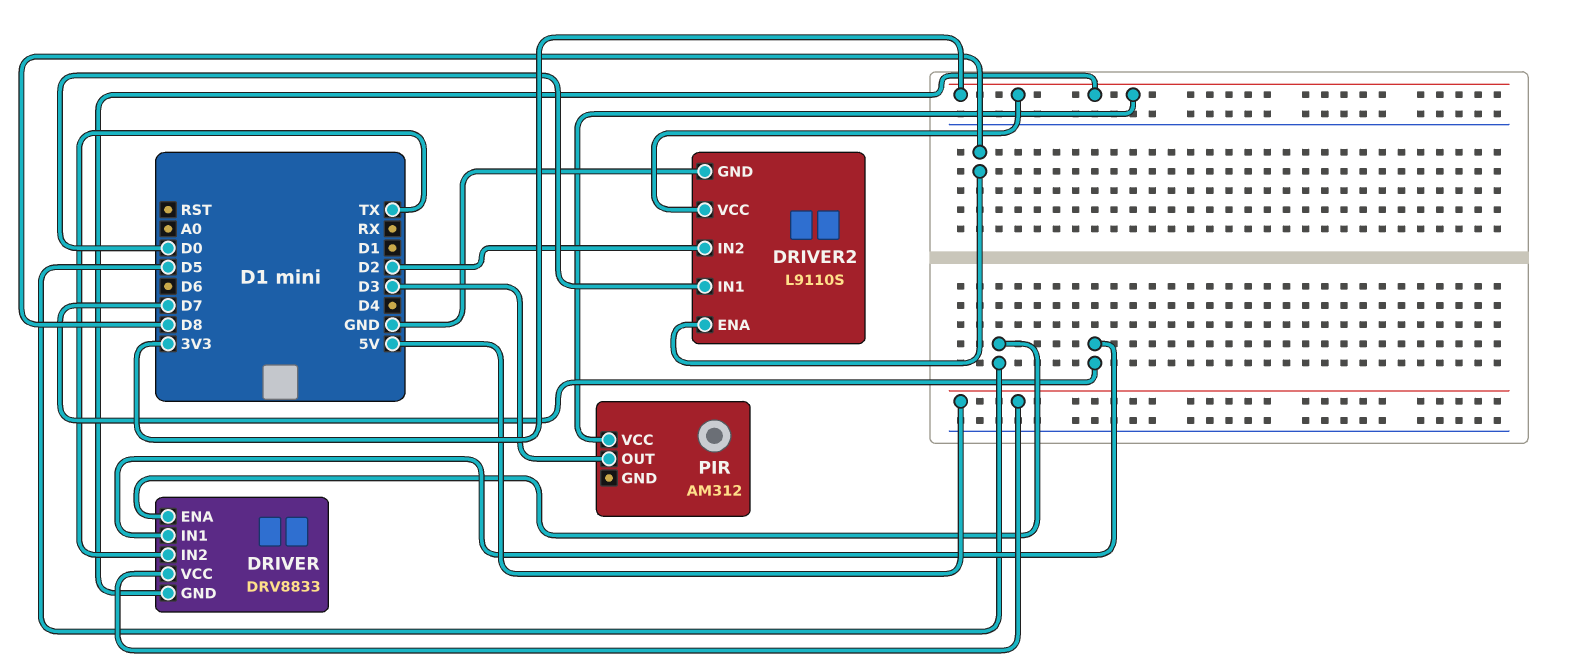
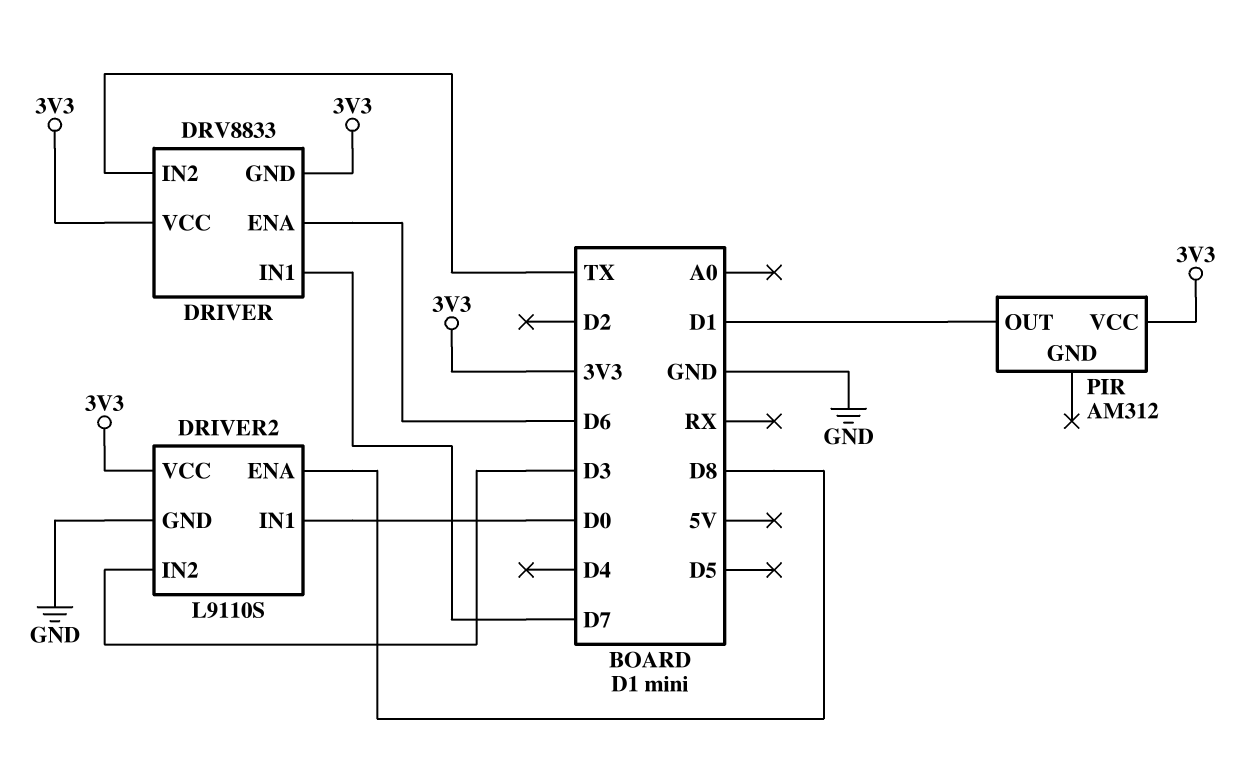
DRIVER pin ENA: D5 -> D6
DRIVER pin VCC: 5V -> 3V3
DRIVER2 pin IN2: D2 -> D3
PIR pin OUT: D3 -> D1

